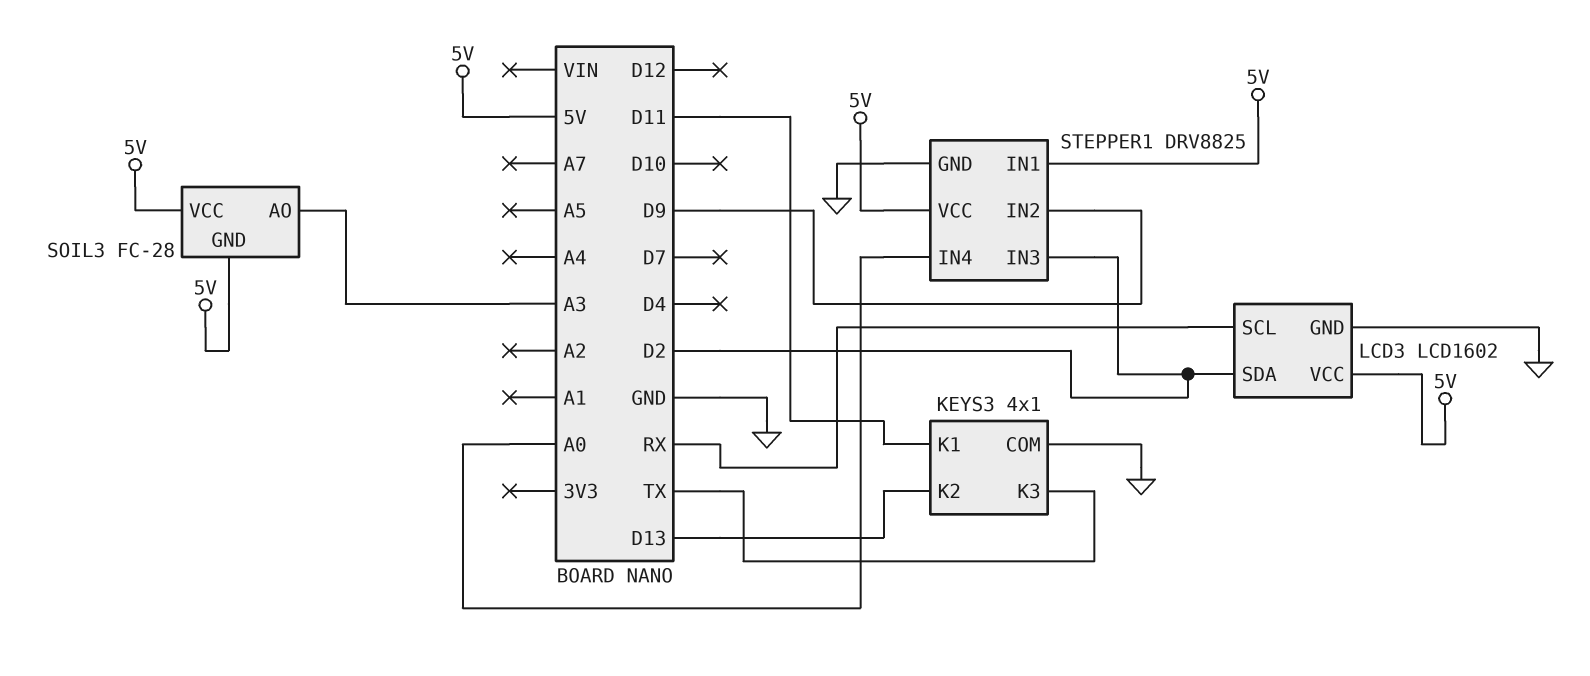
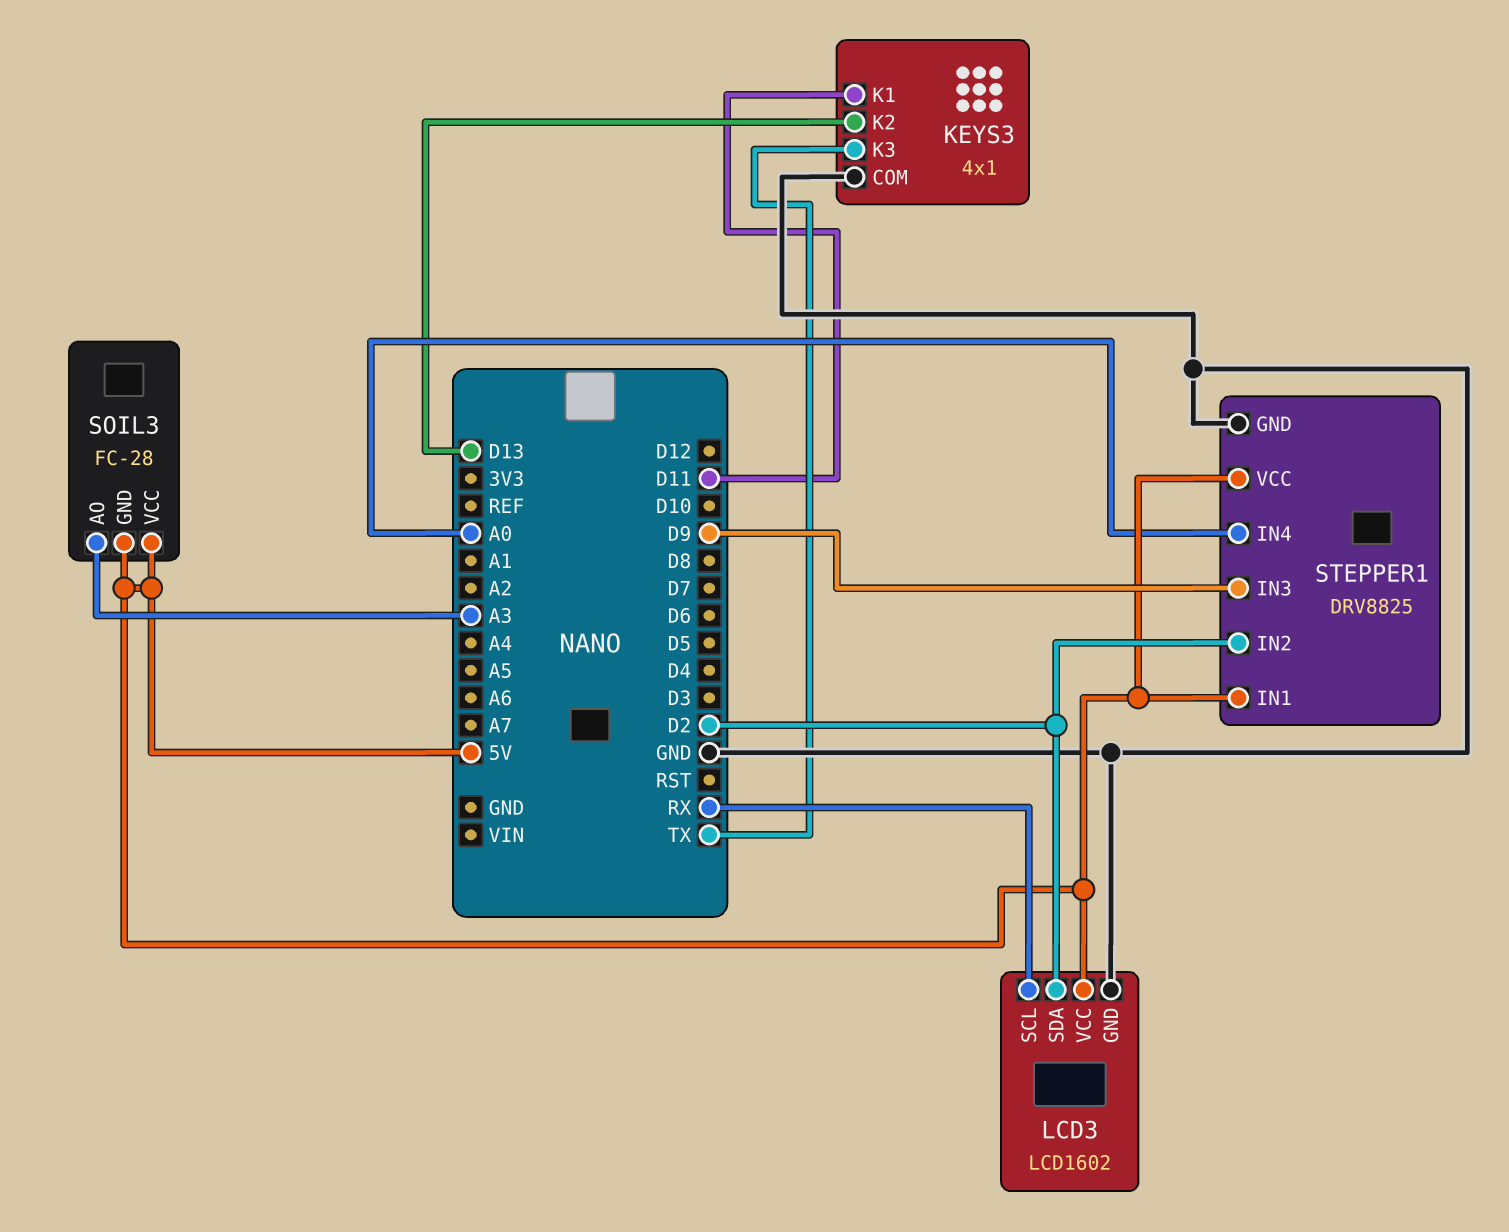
STEPPER1 pin IN2: D9 -> D2
STEPPER1 pin IN3: D2 -> D9

